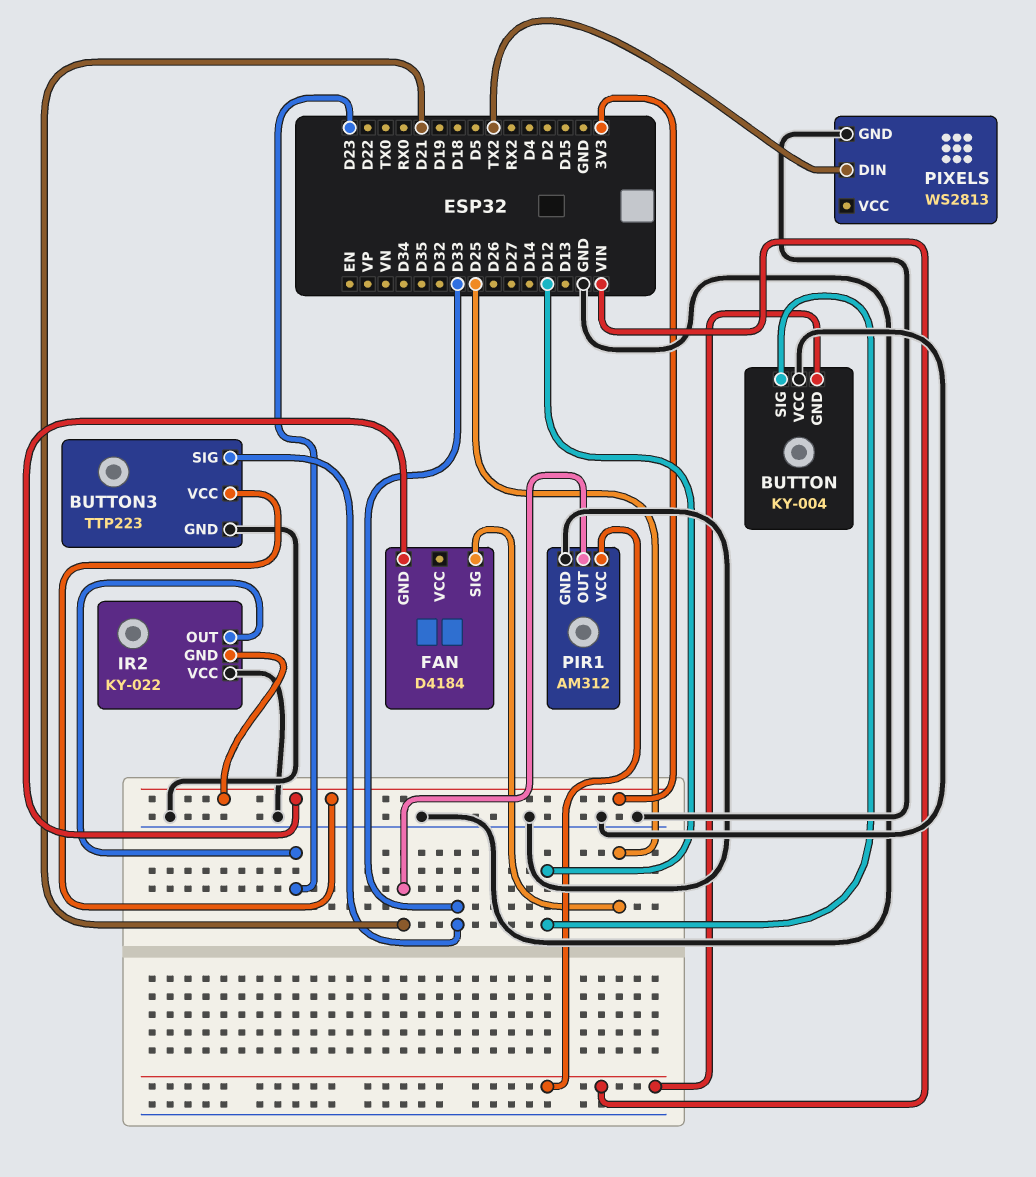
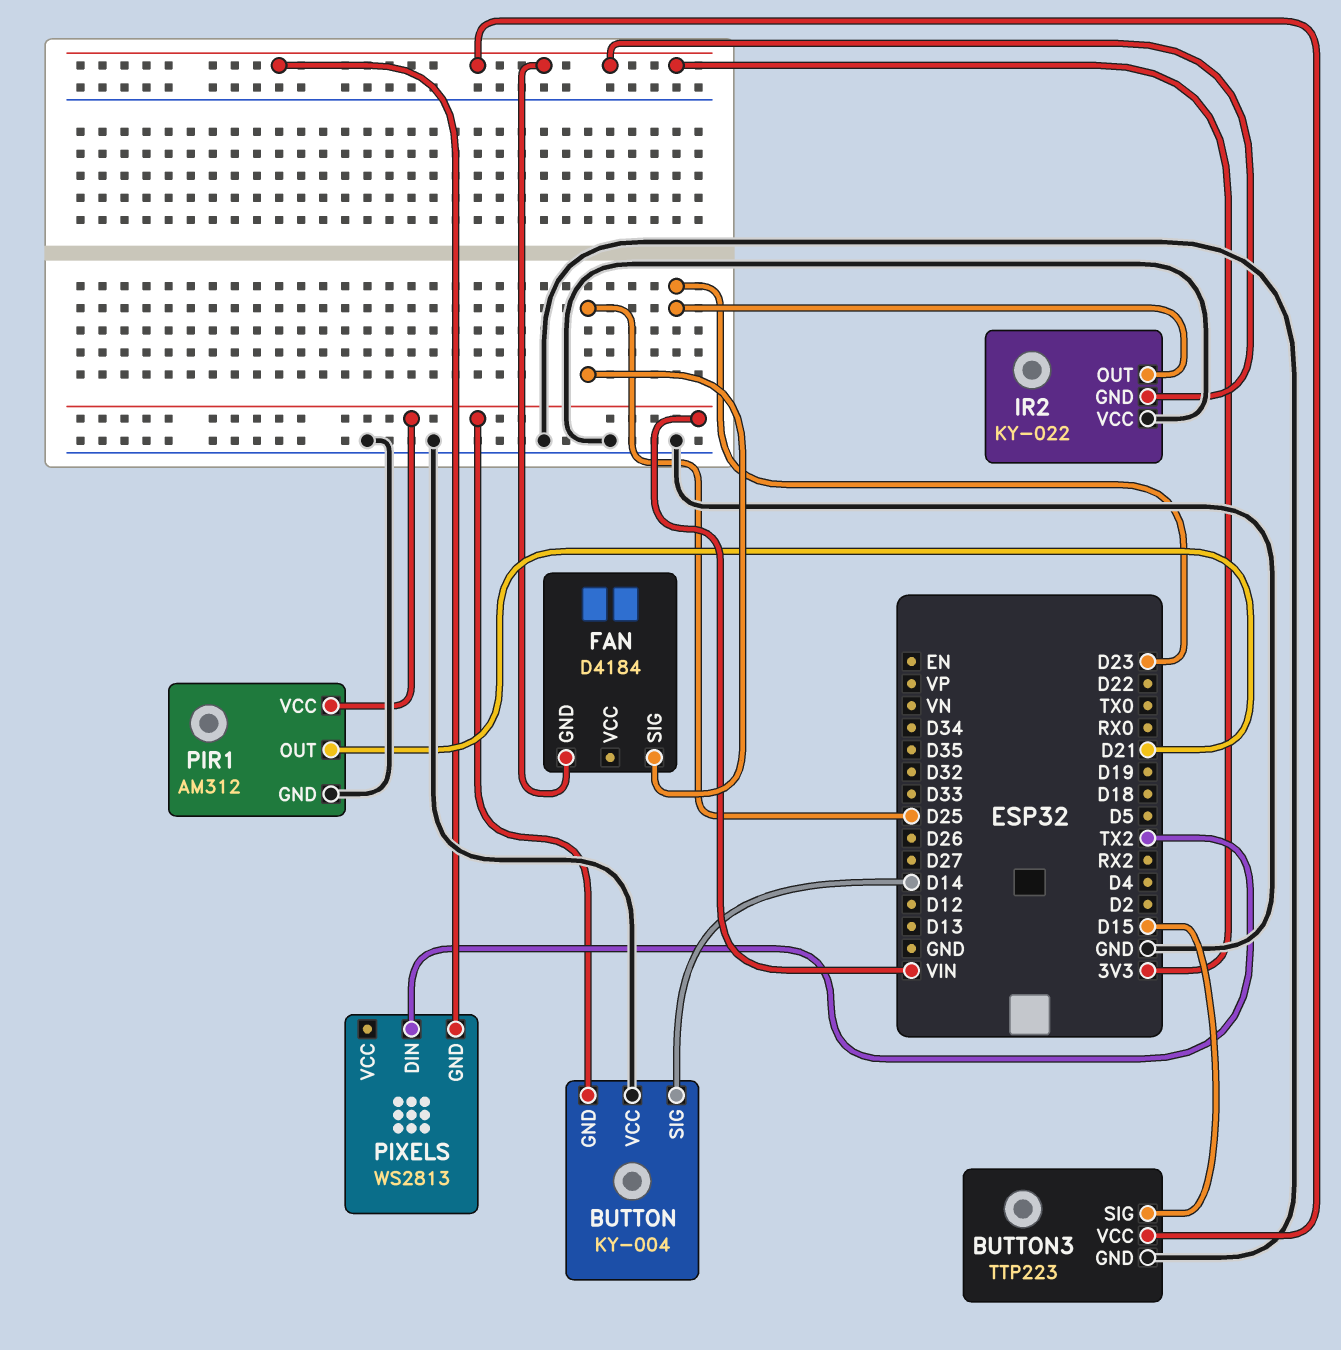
BUTTON pin SIG: D12 -> D14
BUTTON3 pin SIG: D33 -> D15
PIXELS pin GND: GND -> 3V3

